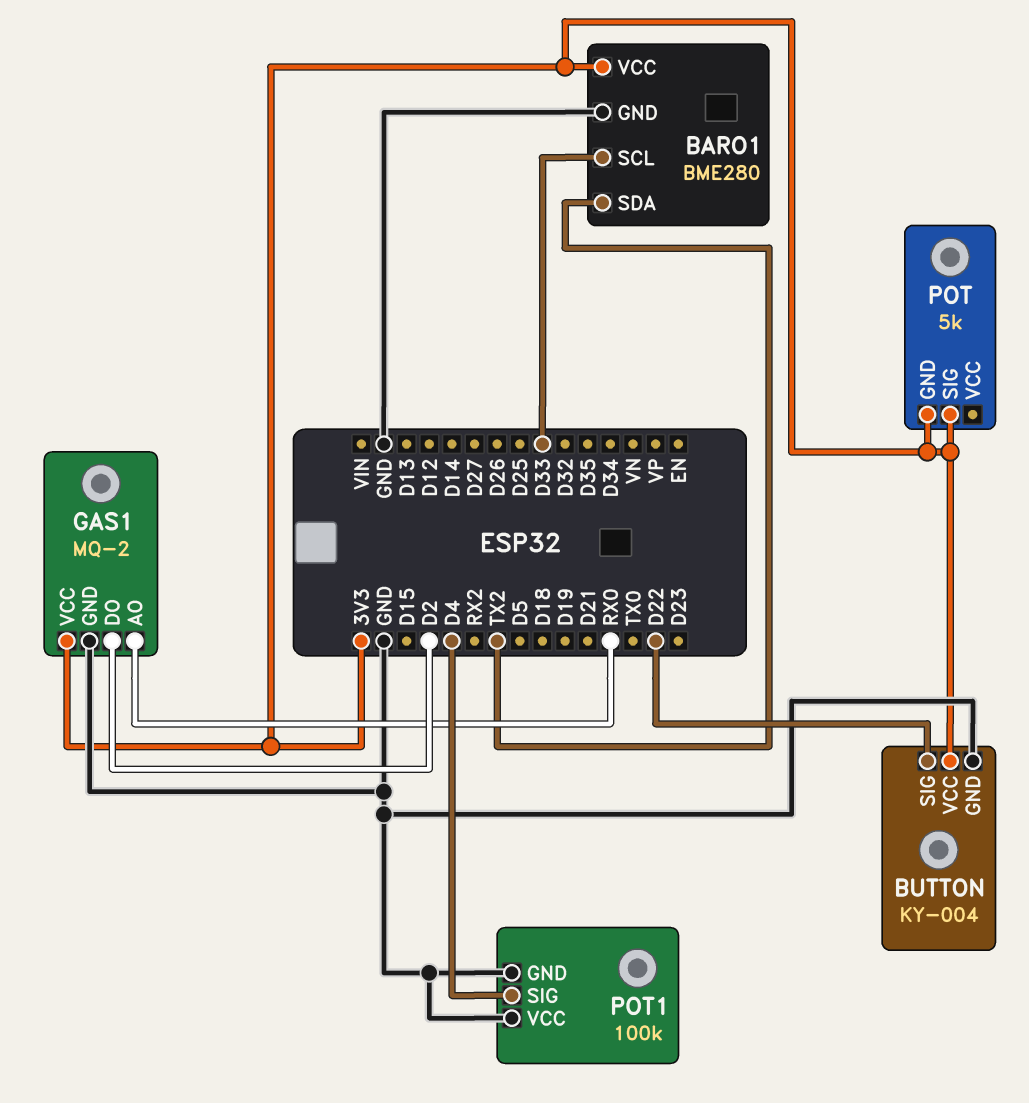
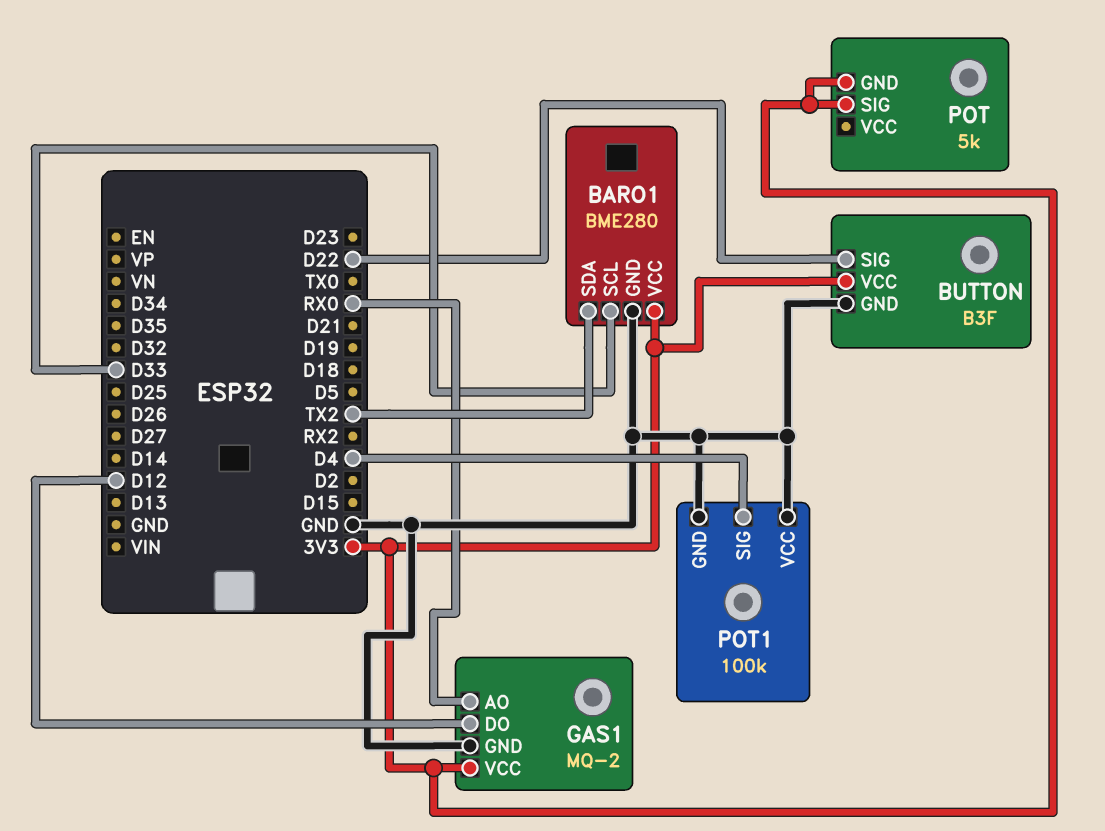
BUTTON: KY-004 -> B3F
GAS1 pin DO: D2 -> D12

